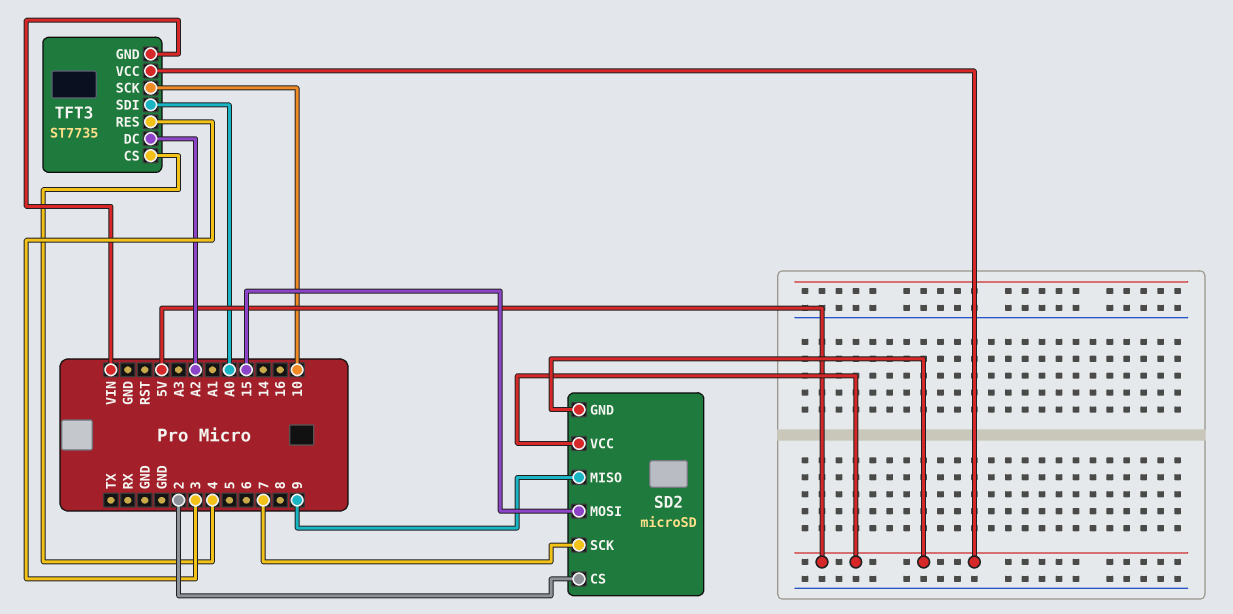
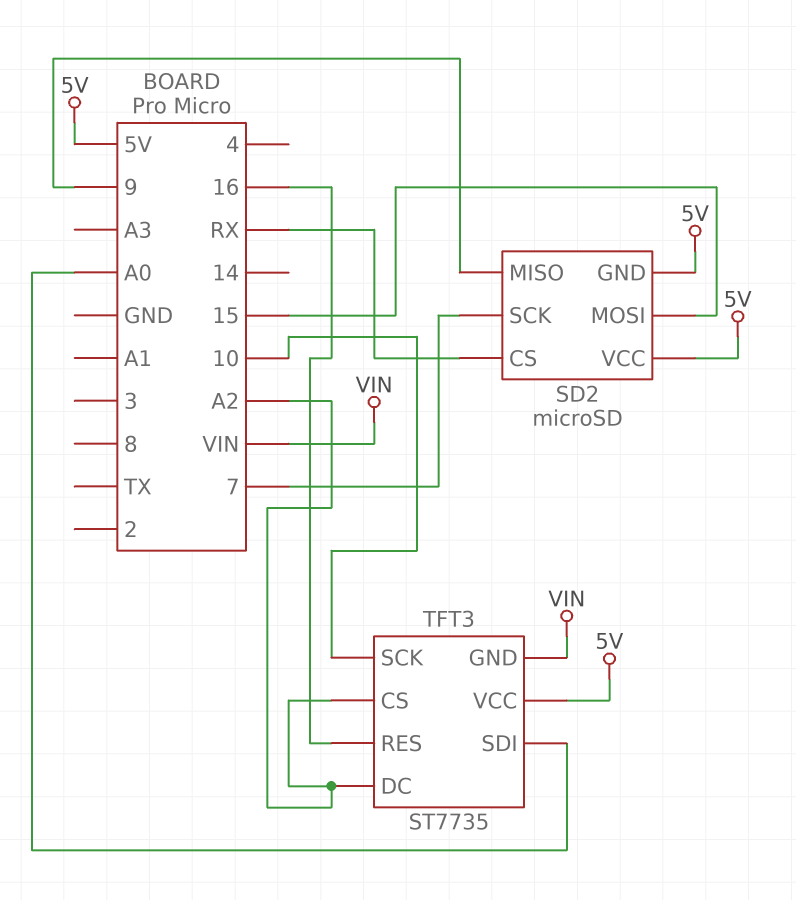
SD2 pin CS: 2 -> RX
TFT3 pin CS: 4 -> A2
TFT3 pin RES: 3 -> 16

